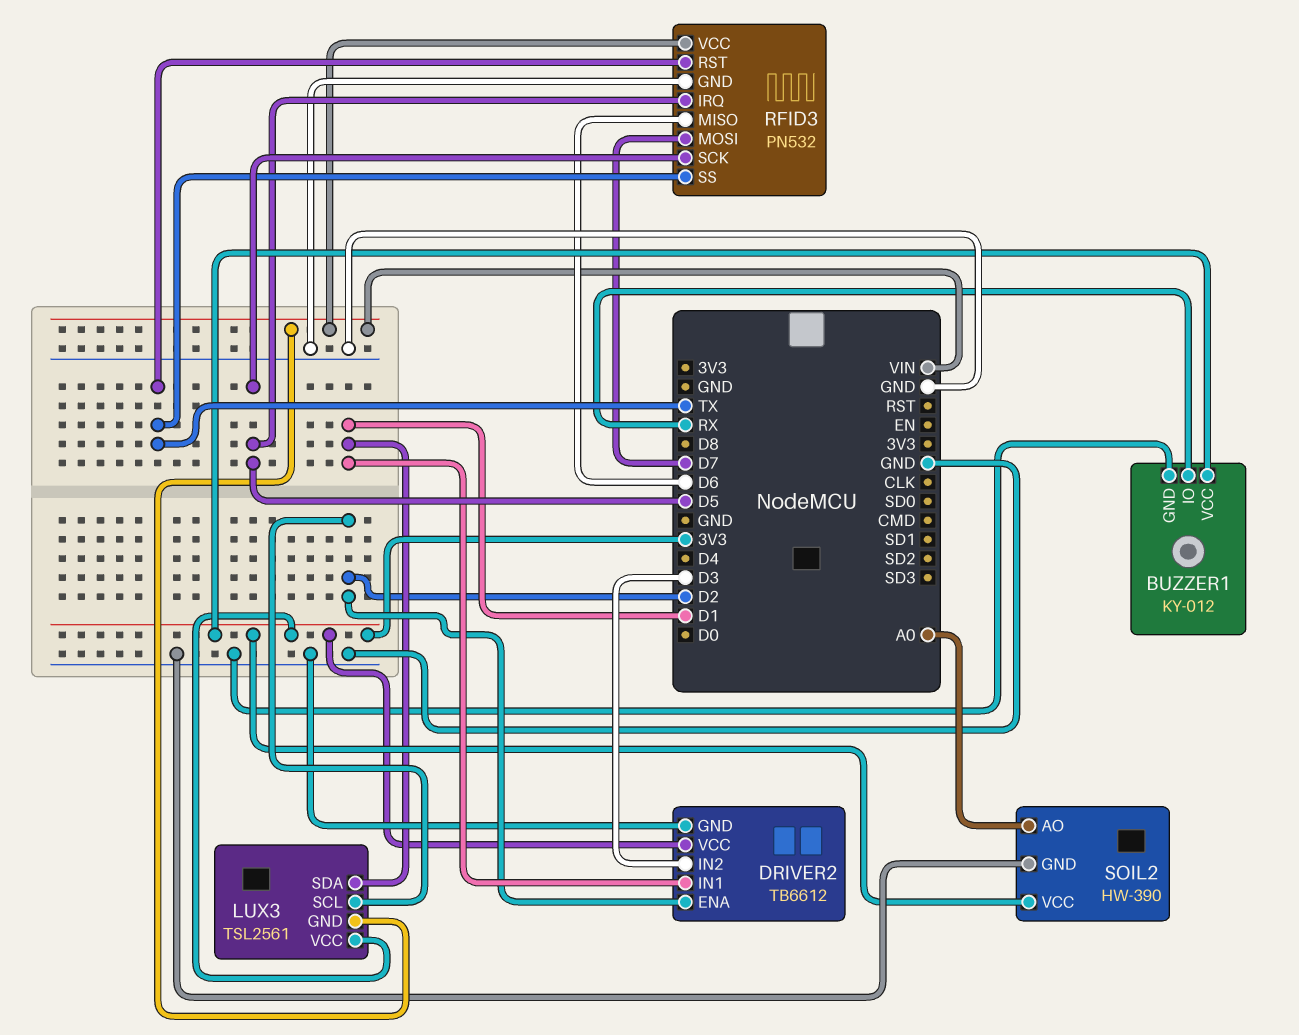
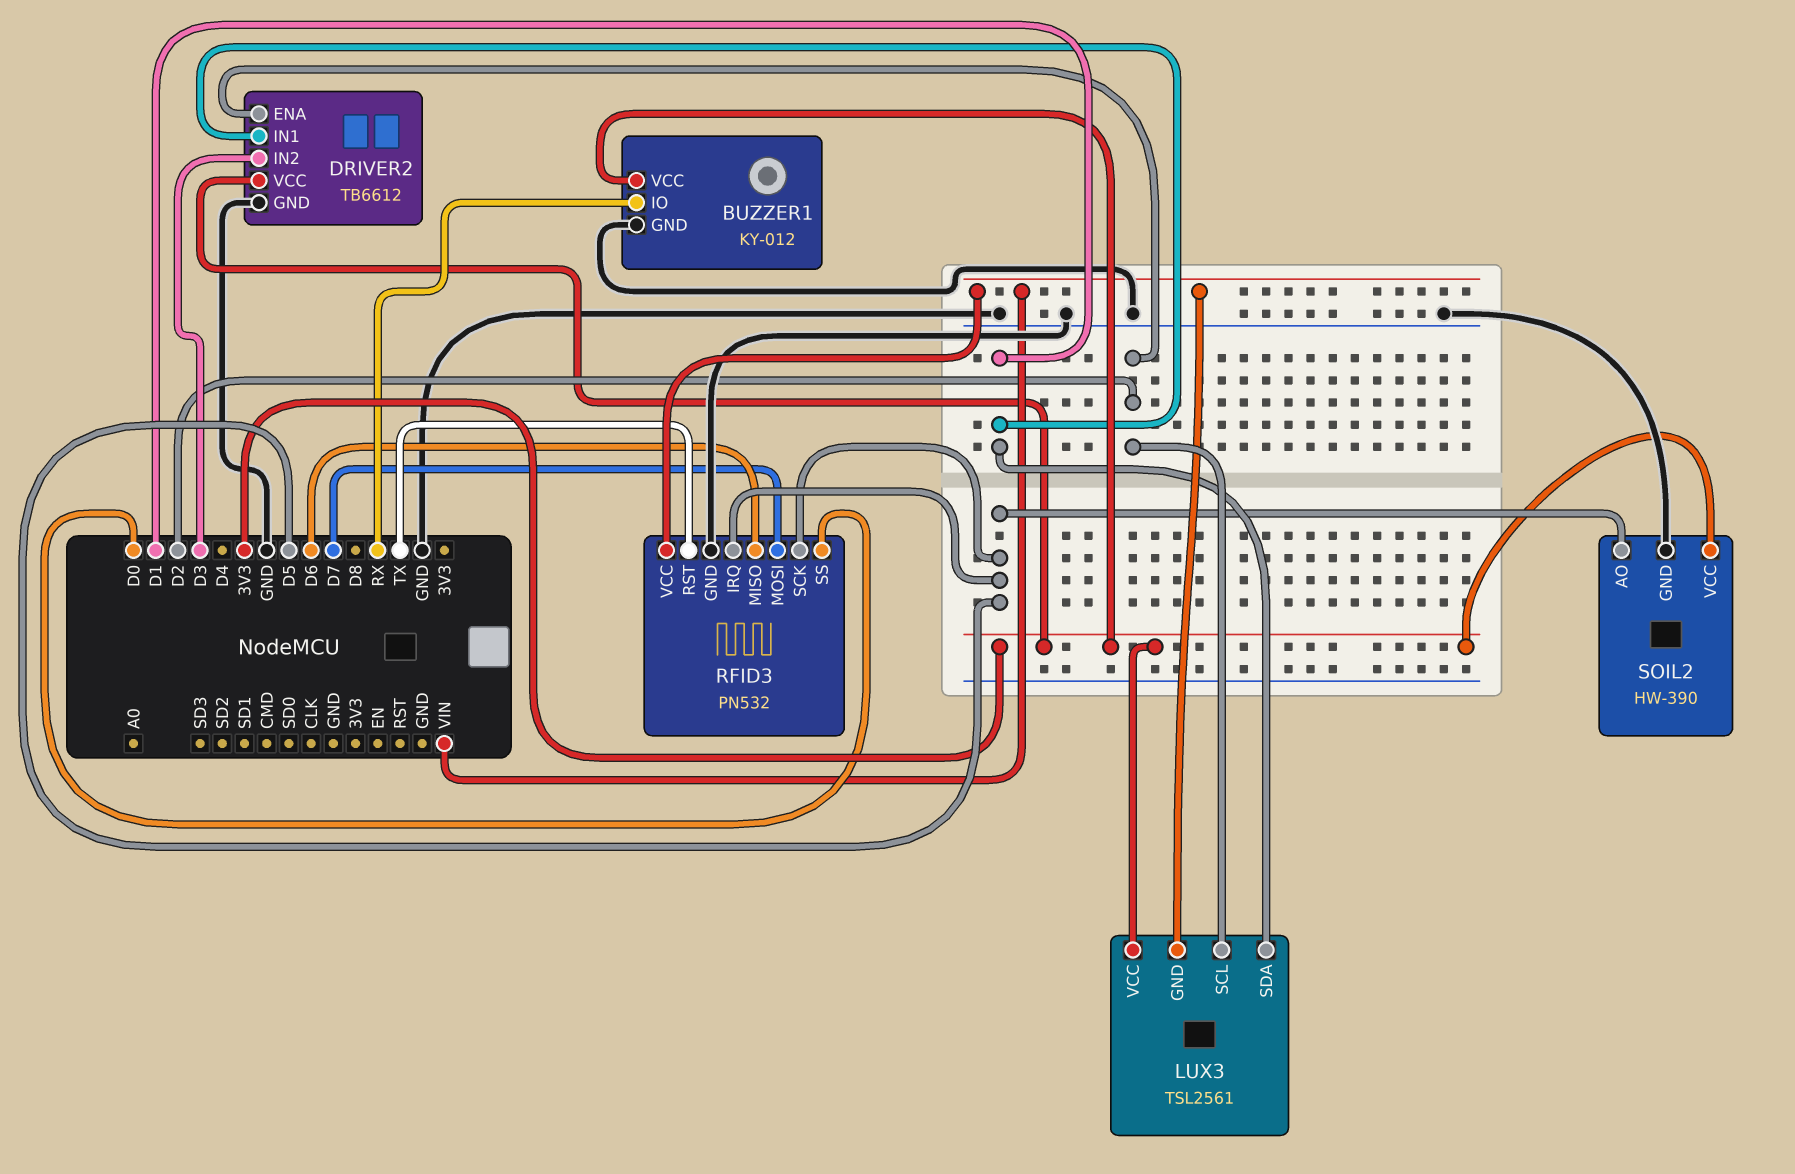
RFID3 pin SS: TX -> D0
SOIL2 pin AO: A0 -> D5

